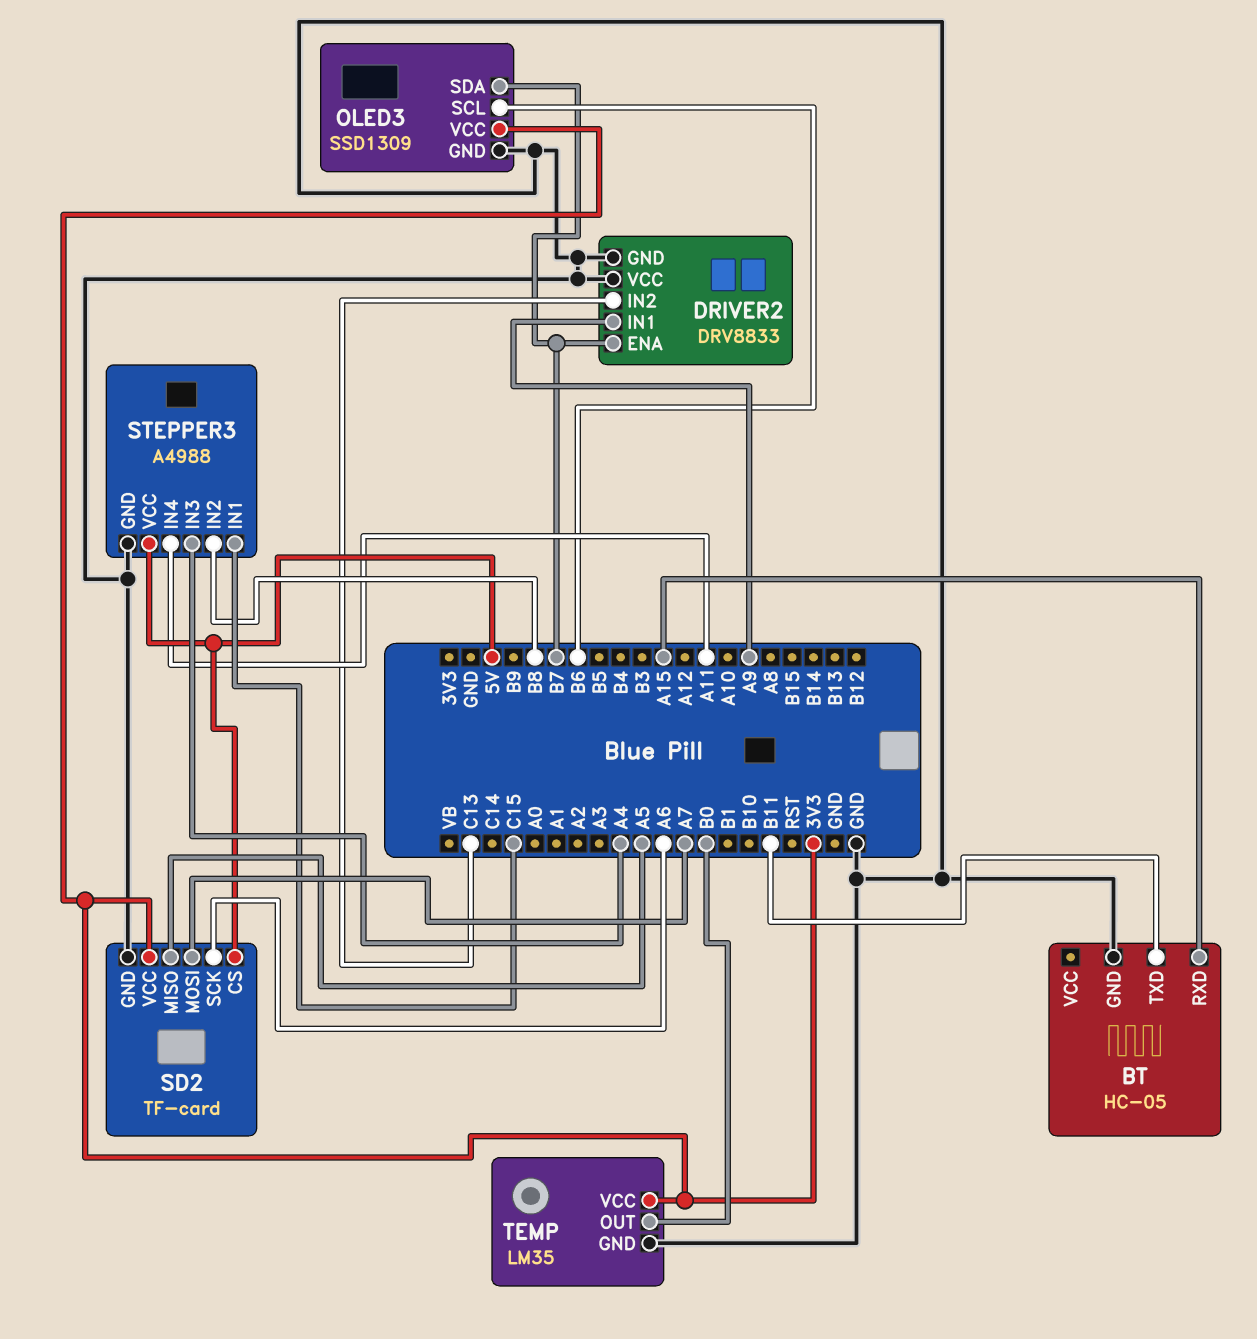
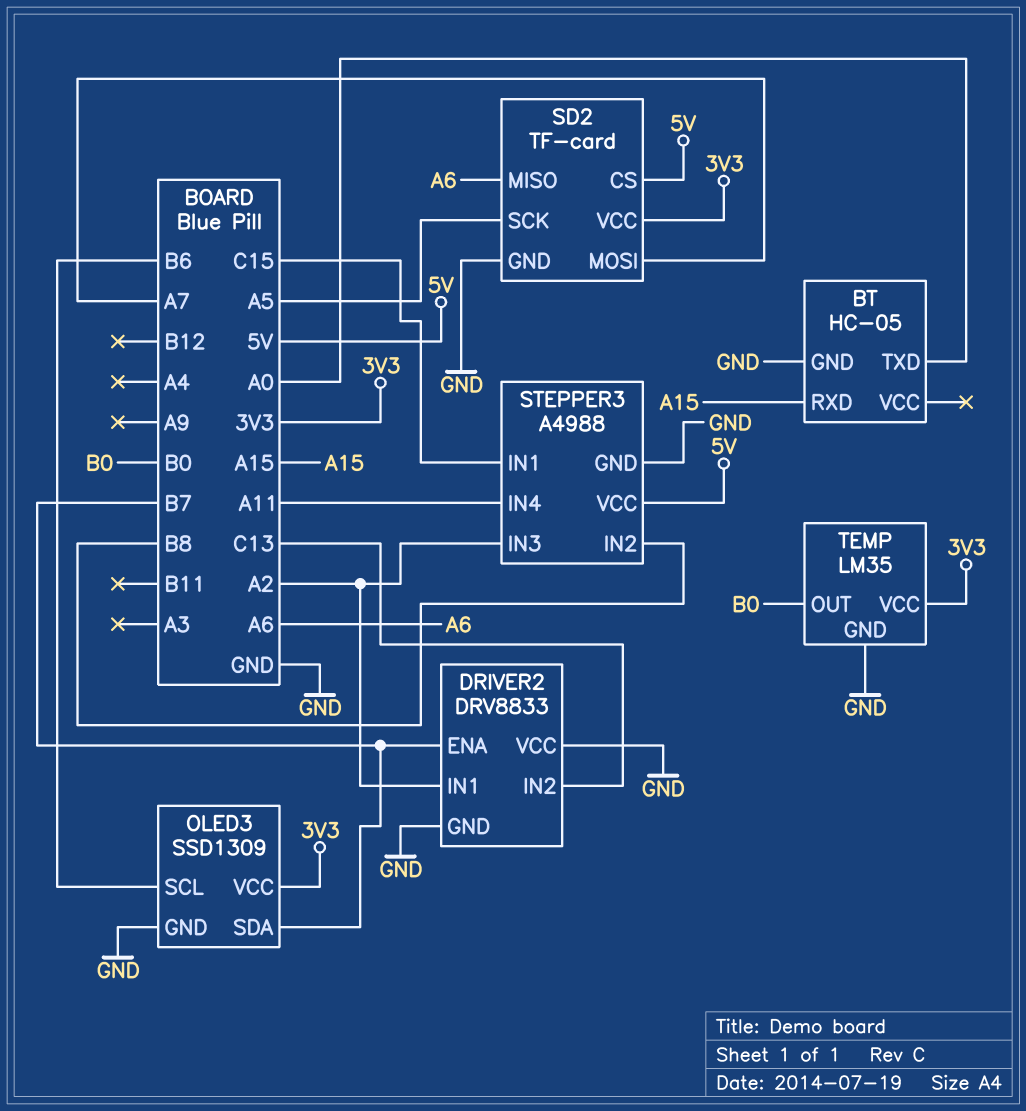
BT pin TXD: B11 -> A0
DRIVER2 pin IN1: A9 -> A2
SD2 pin MISO: A5 -> A6
SD2 pin SCK: A6 -> A5
STEPPER3 pin IN3: A4 -> A2

